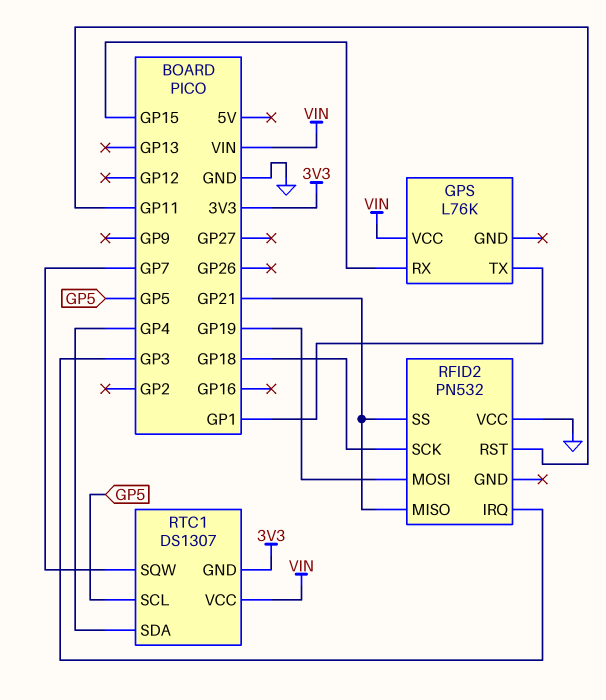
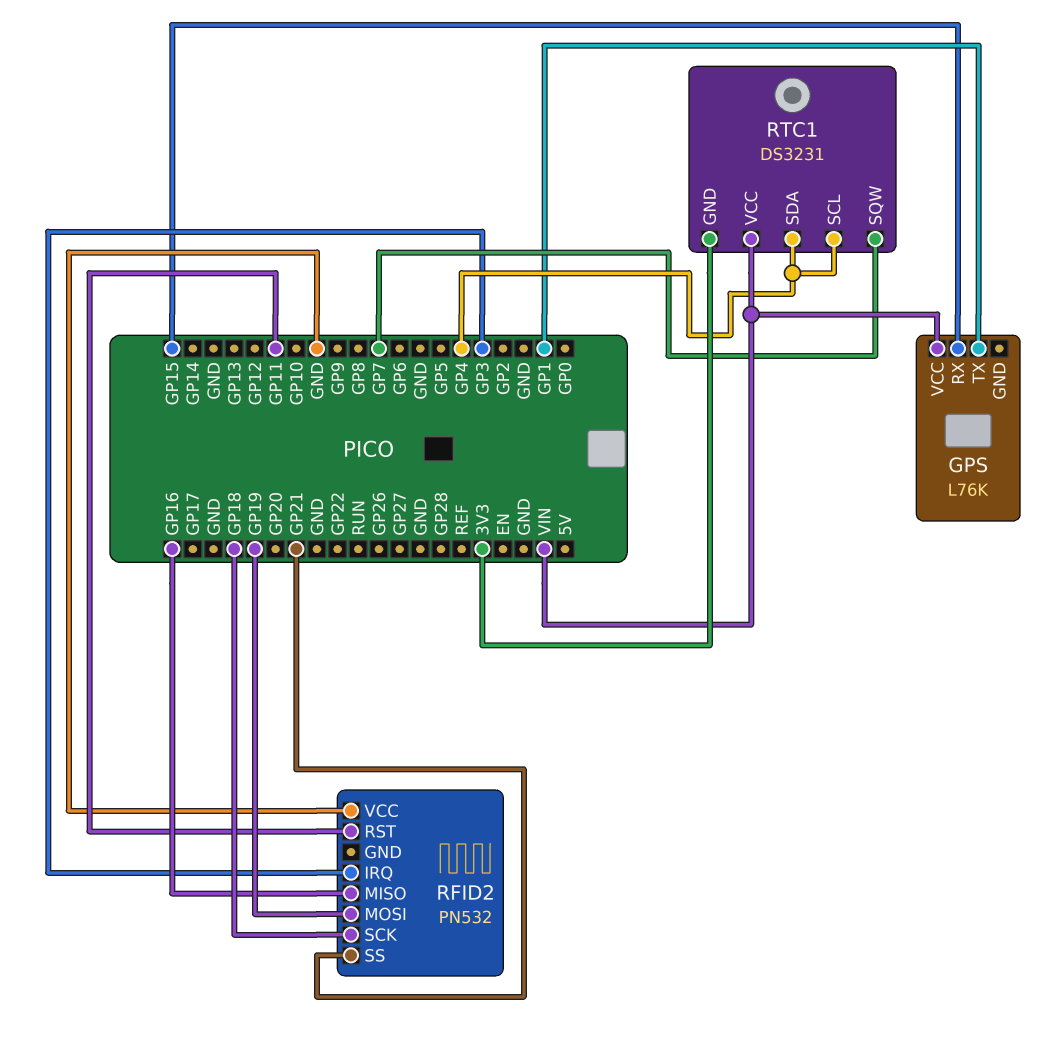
RFID2 pin MISO: GP21 -> GP16
RTC1: DS1307 -> DS3231
RTC1 pin SCL: GP5 -> GP4

